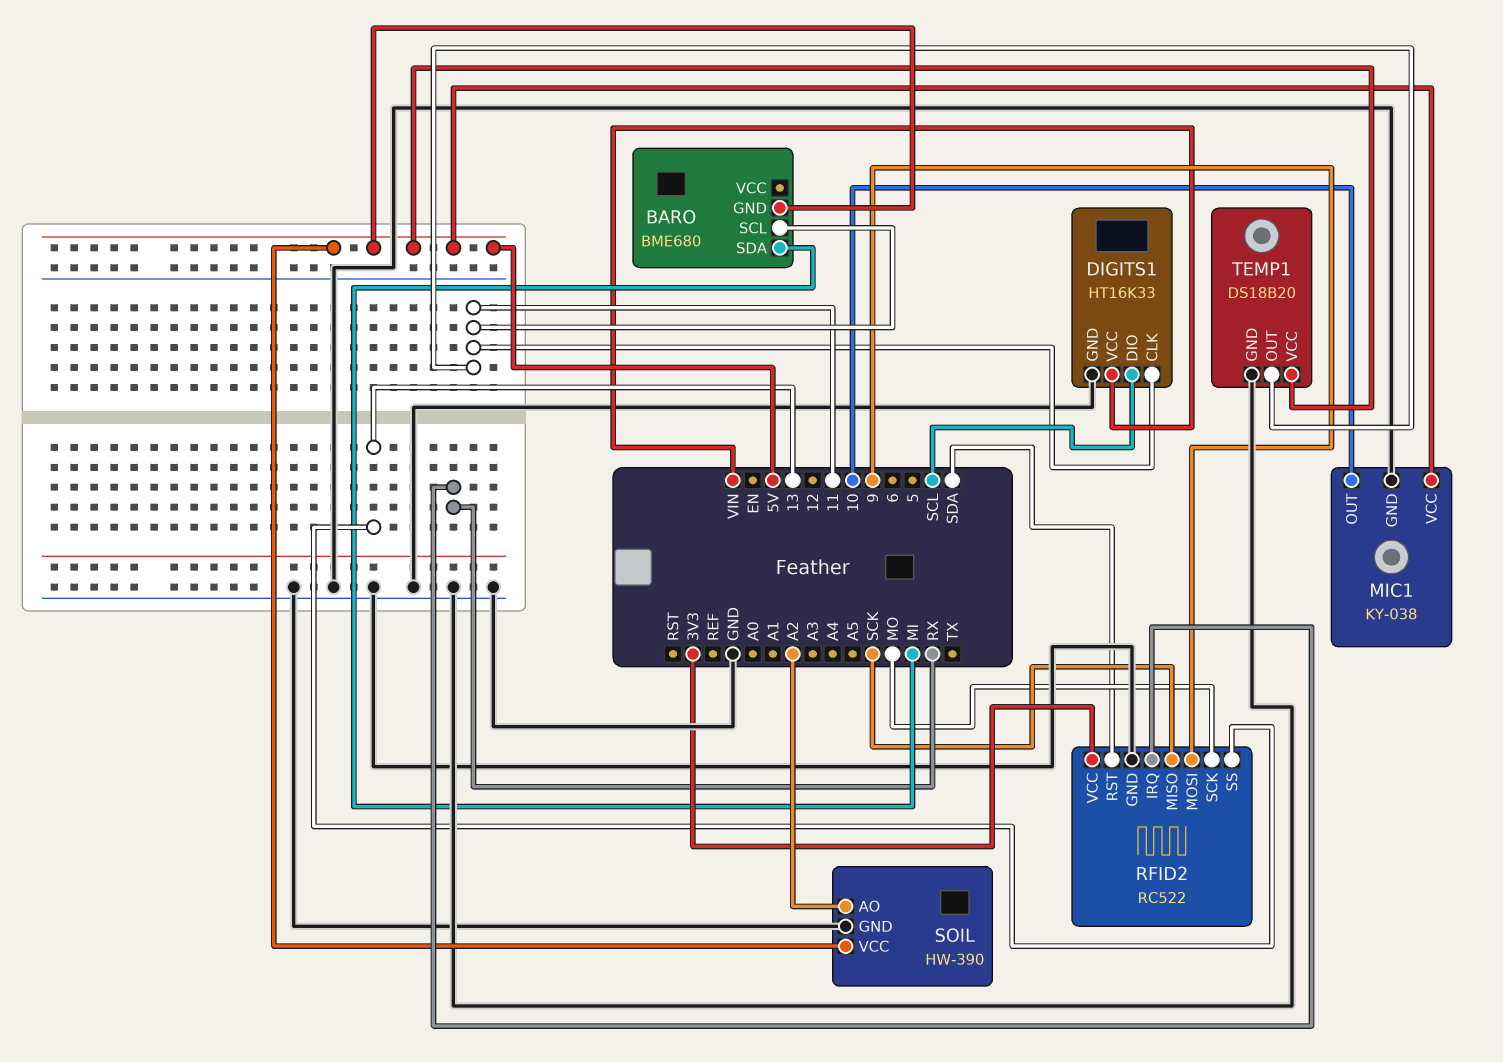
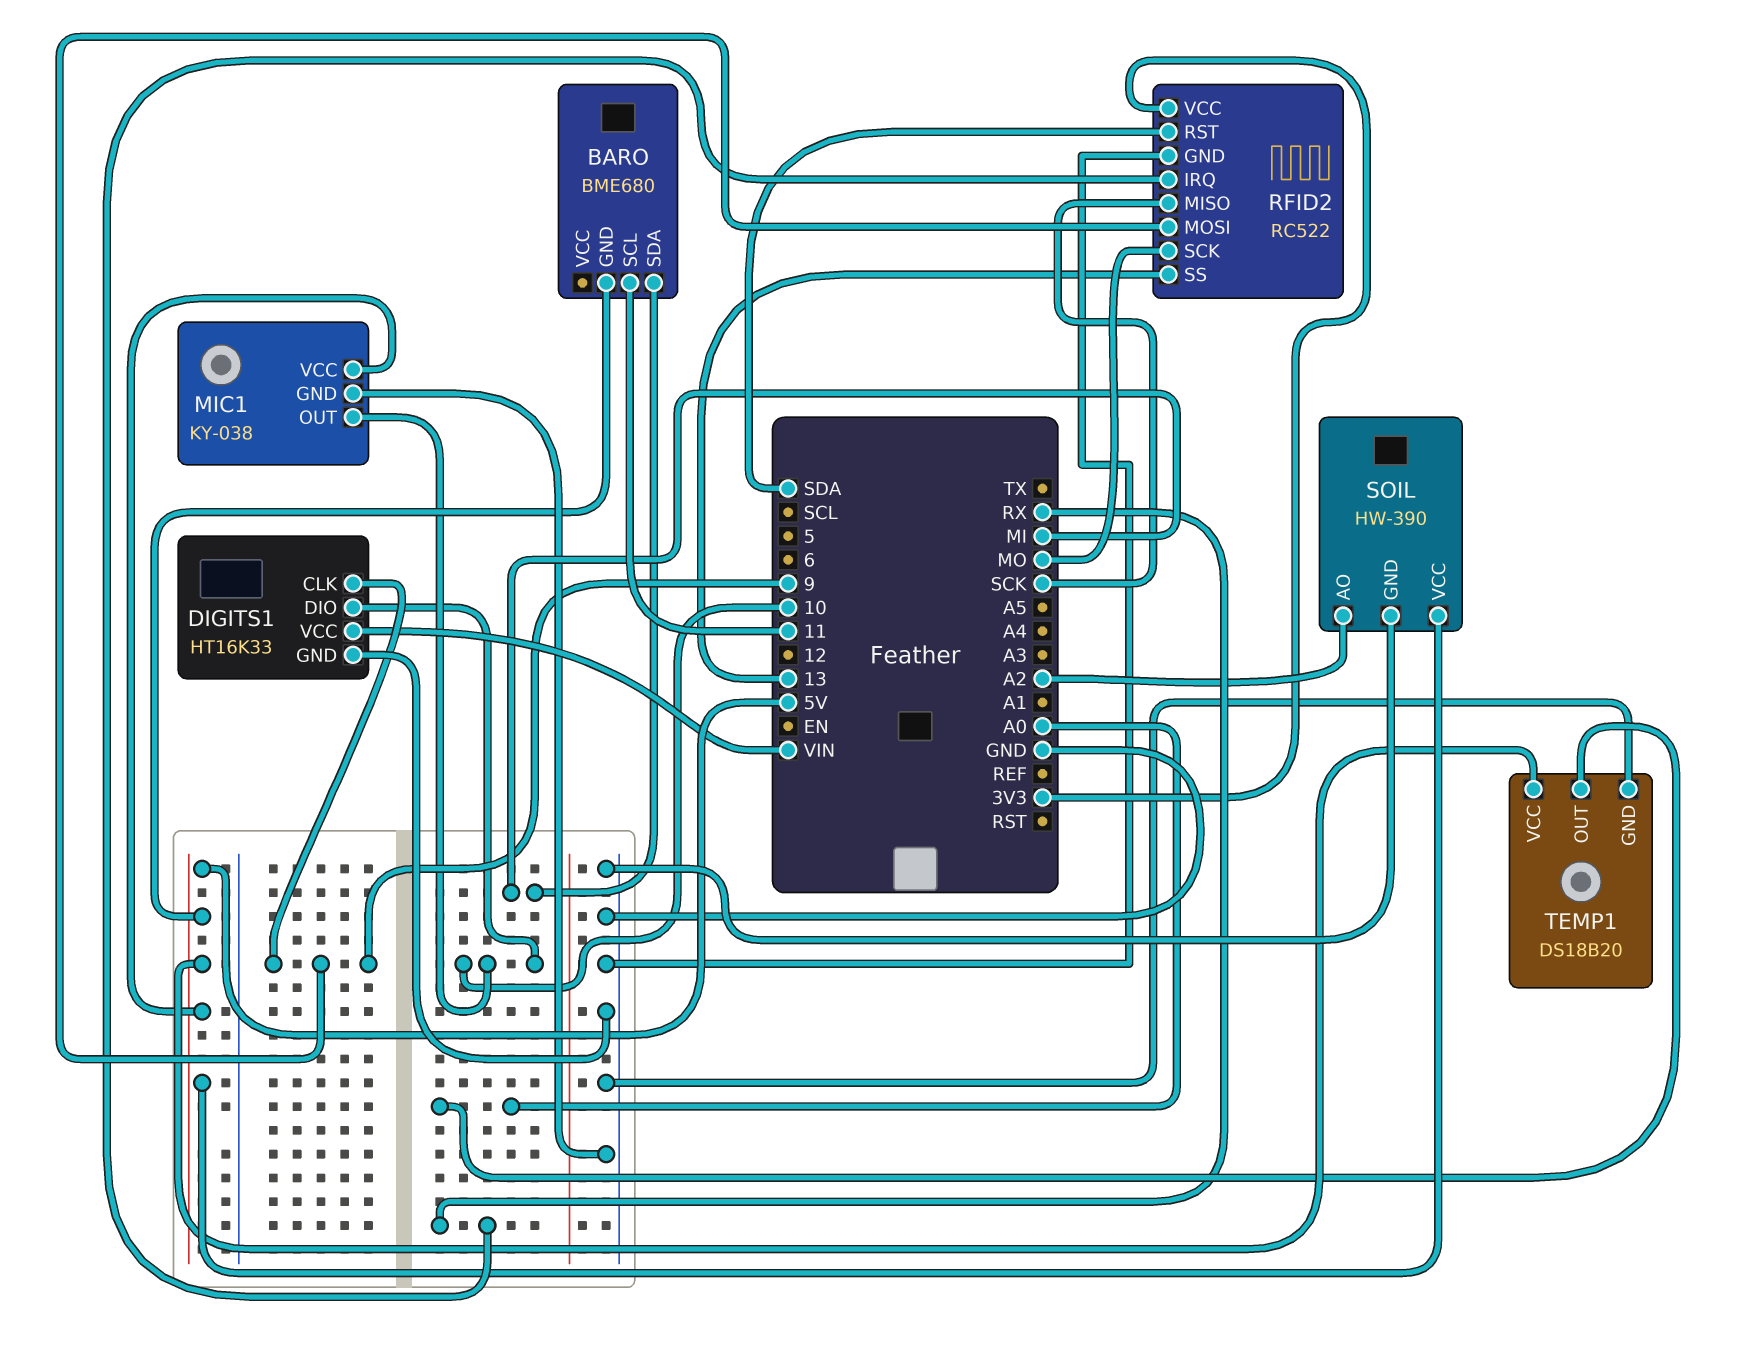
DIGITS1 pin CLK: 11 -> 9
DIGITS1 pin DIO: SCL -> 10
TEMP1 pin OUT: 11 -> A0

